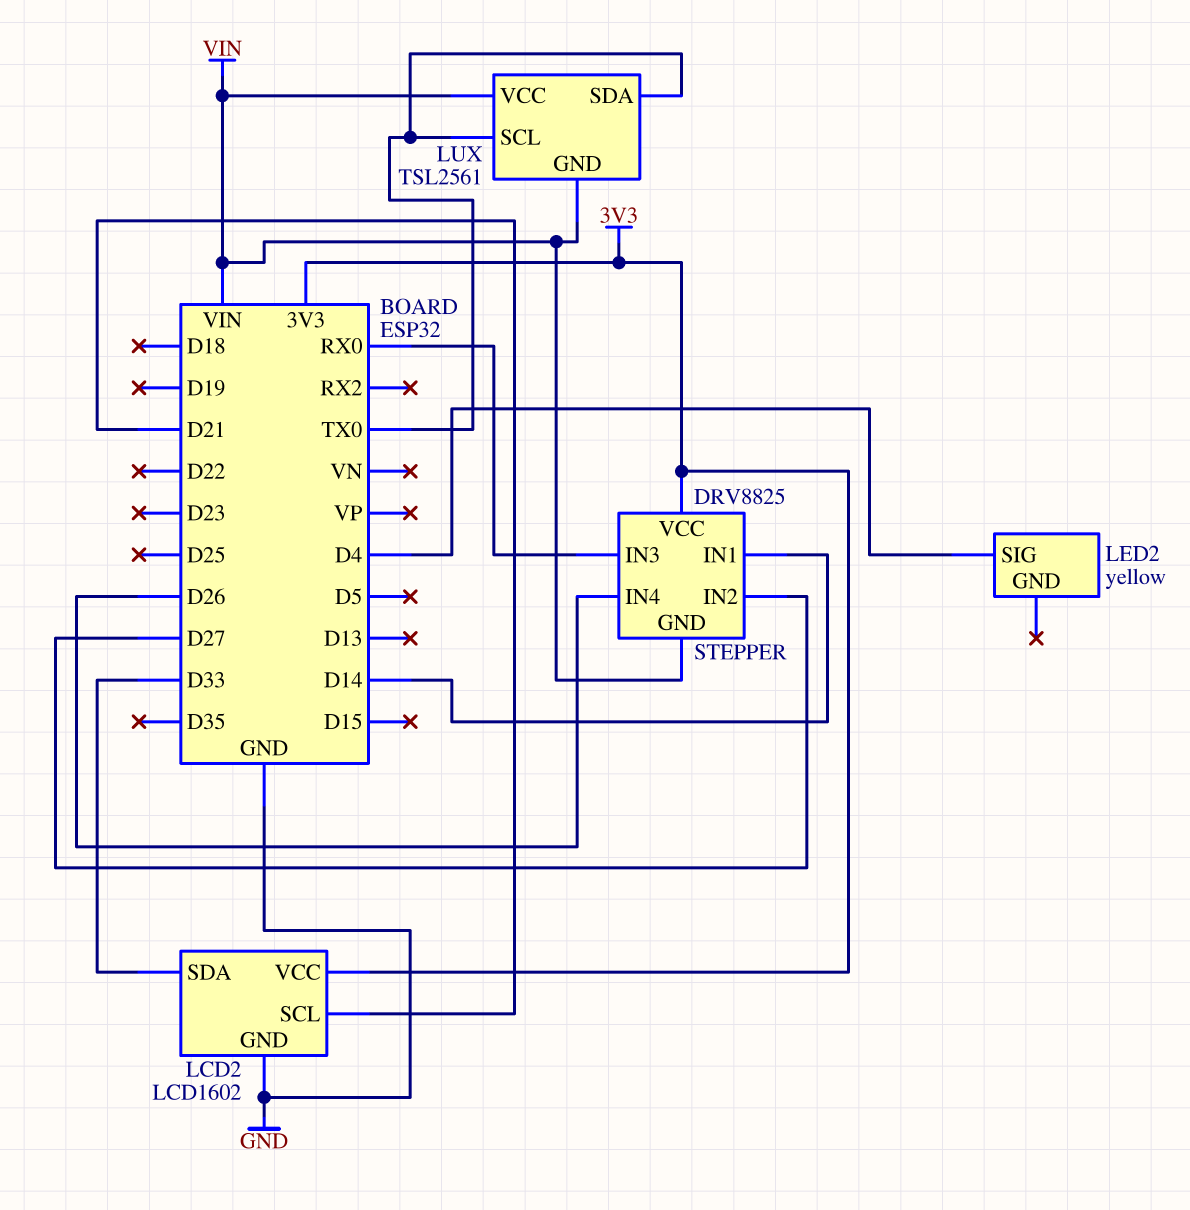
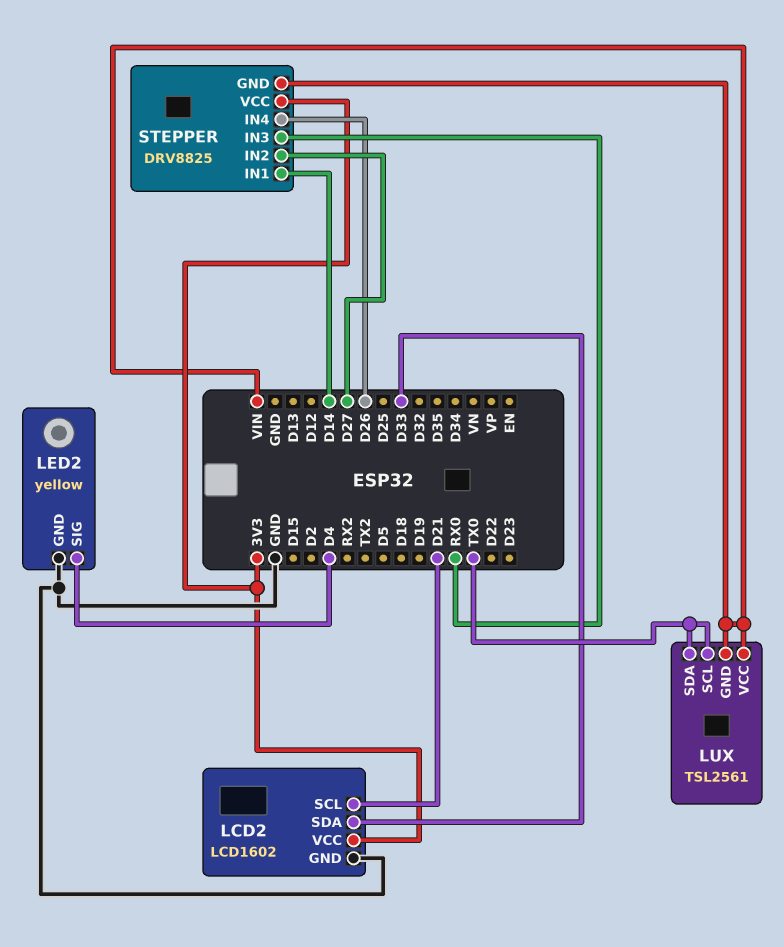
LED2 pin GND: none -> GND

